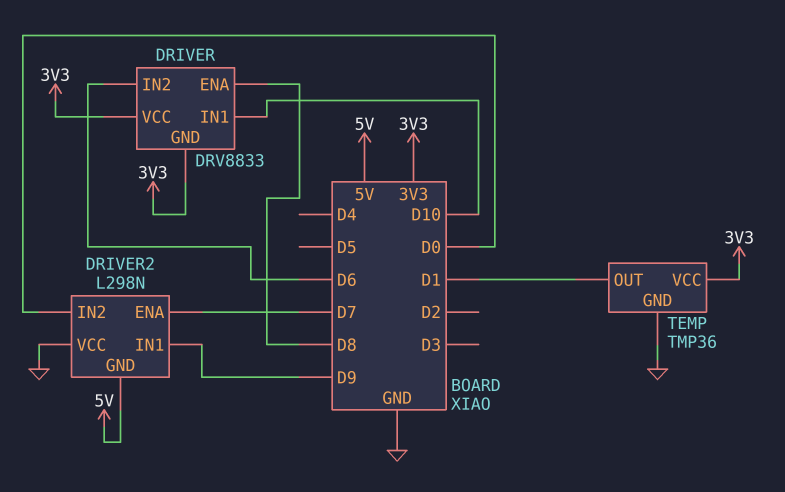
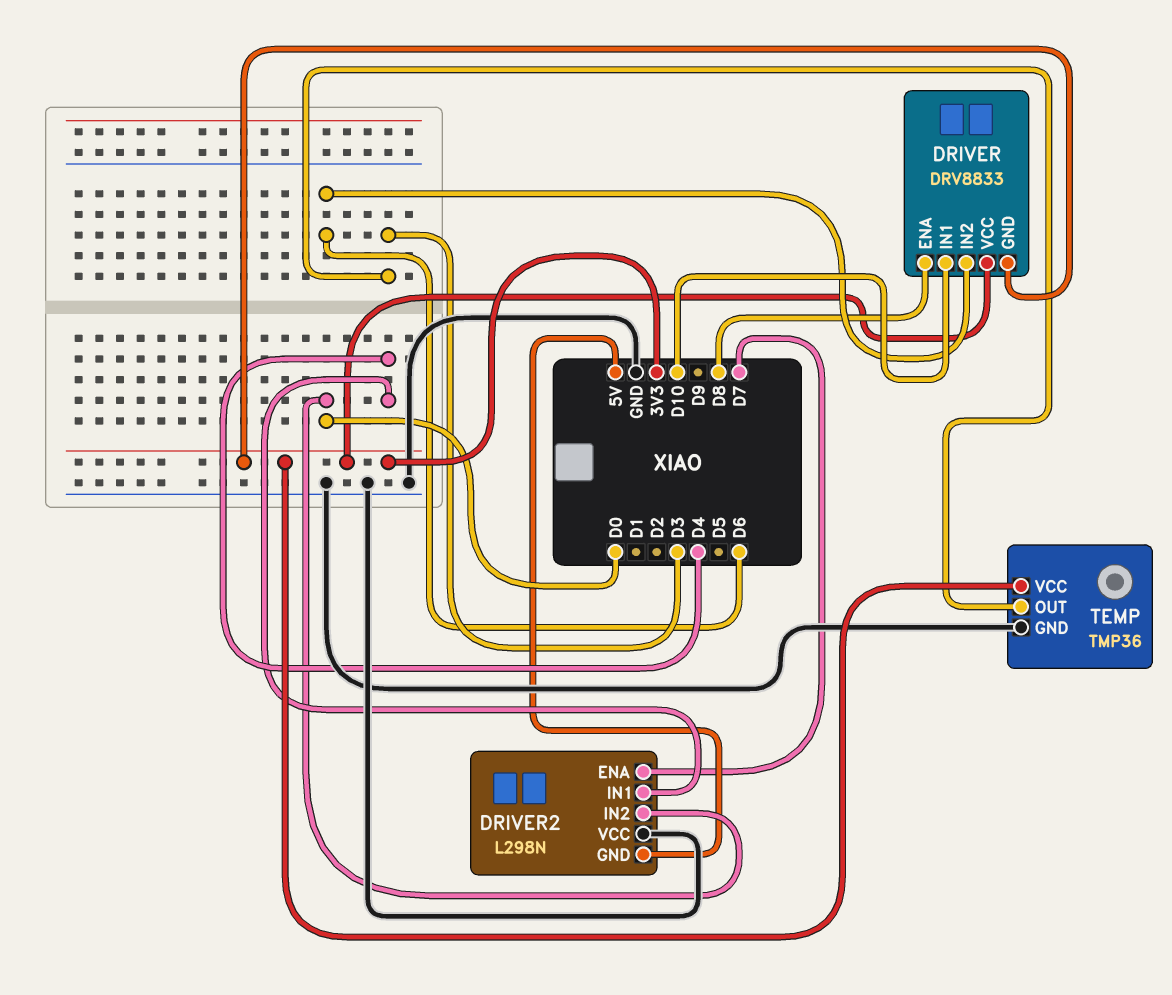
DRIVER2 pin IN1: D9 -> D4
TEMP pin OUT: D1 -> D3

